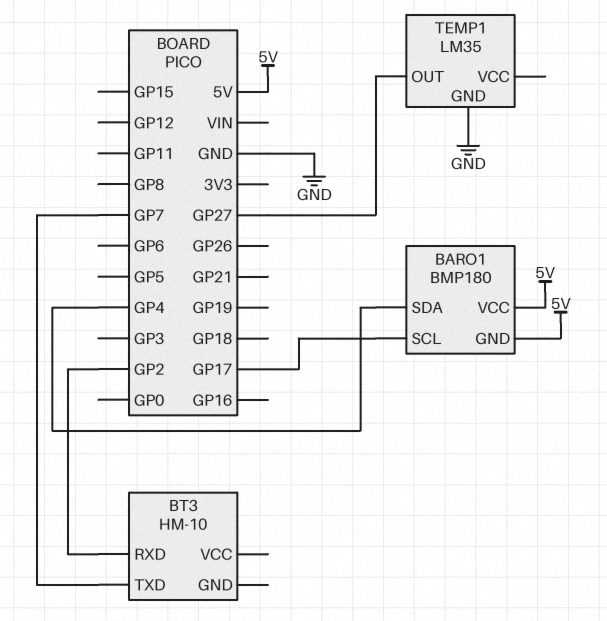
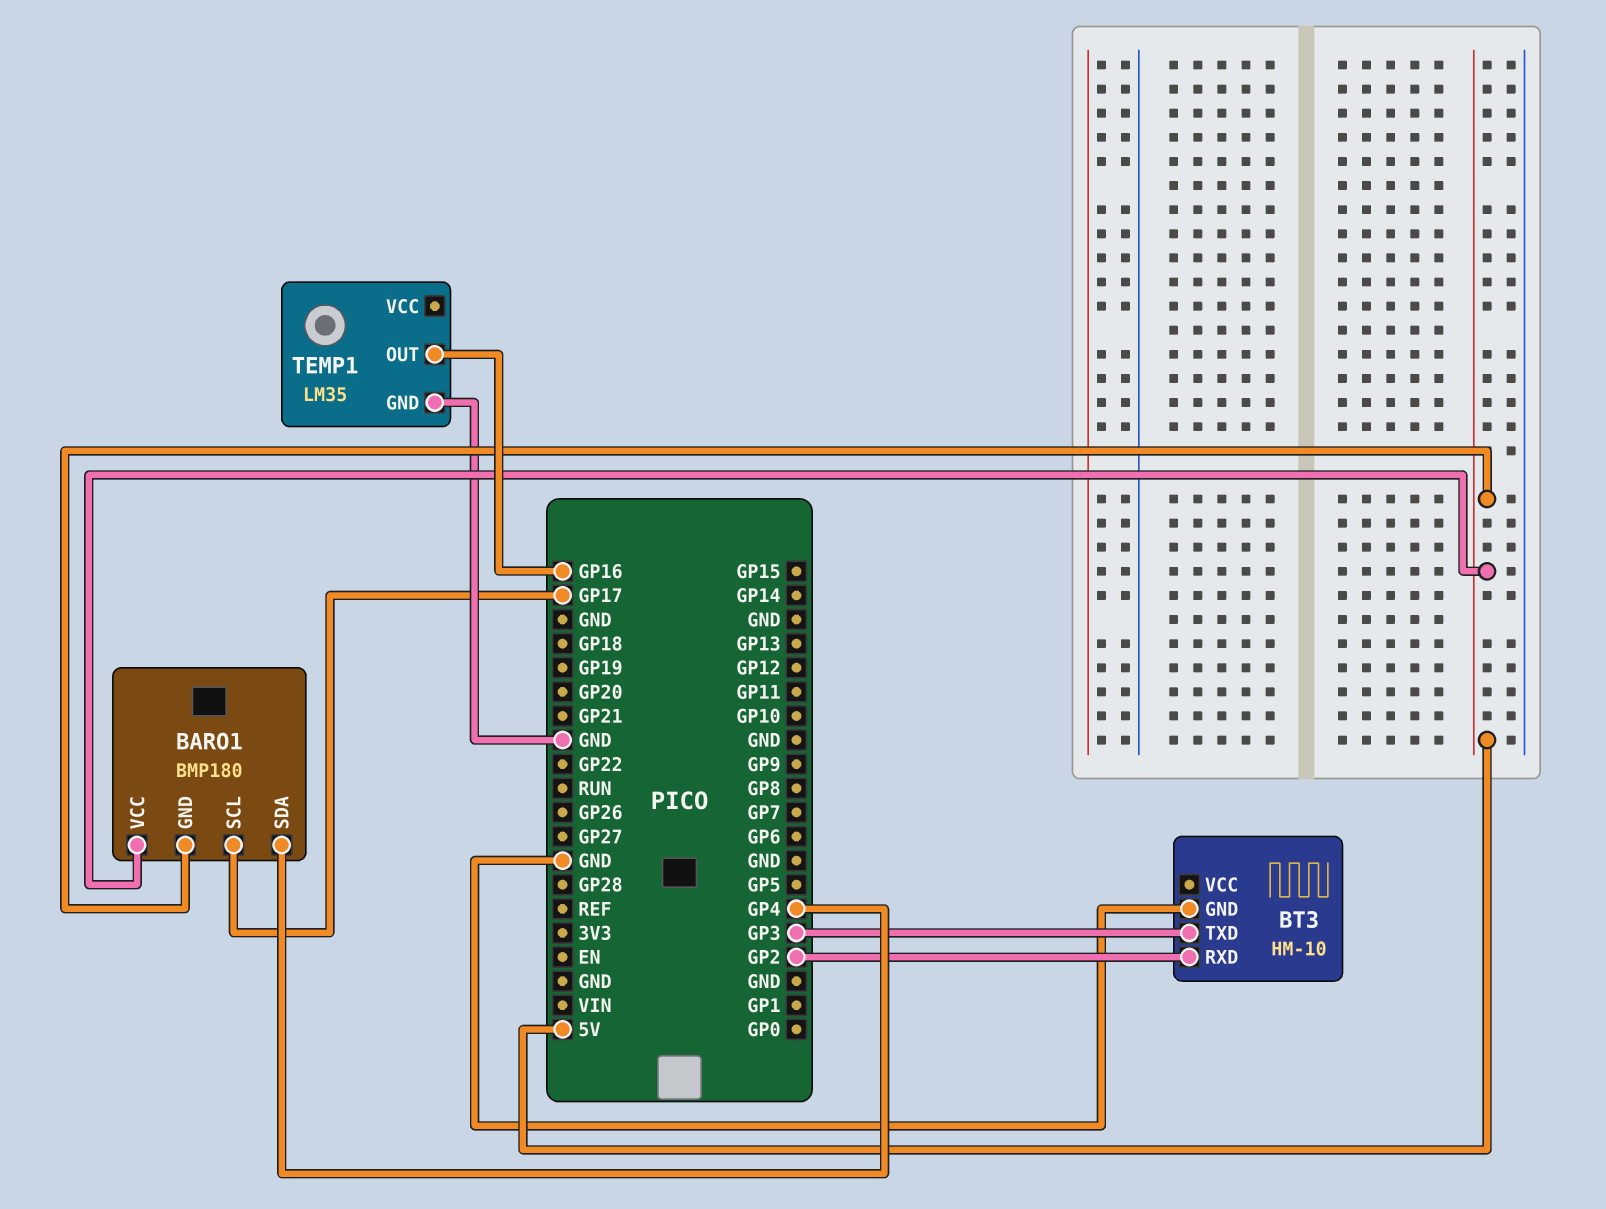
BT3 pin GND: none -> GND
BT3 pin TXD: GP7 -> GP3
TEMP1 pin OUT: GP27 -> GP16

